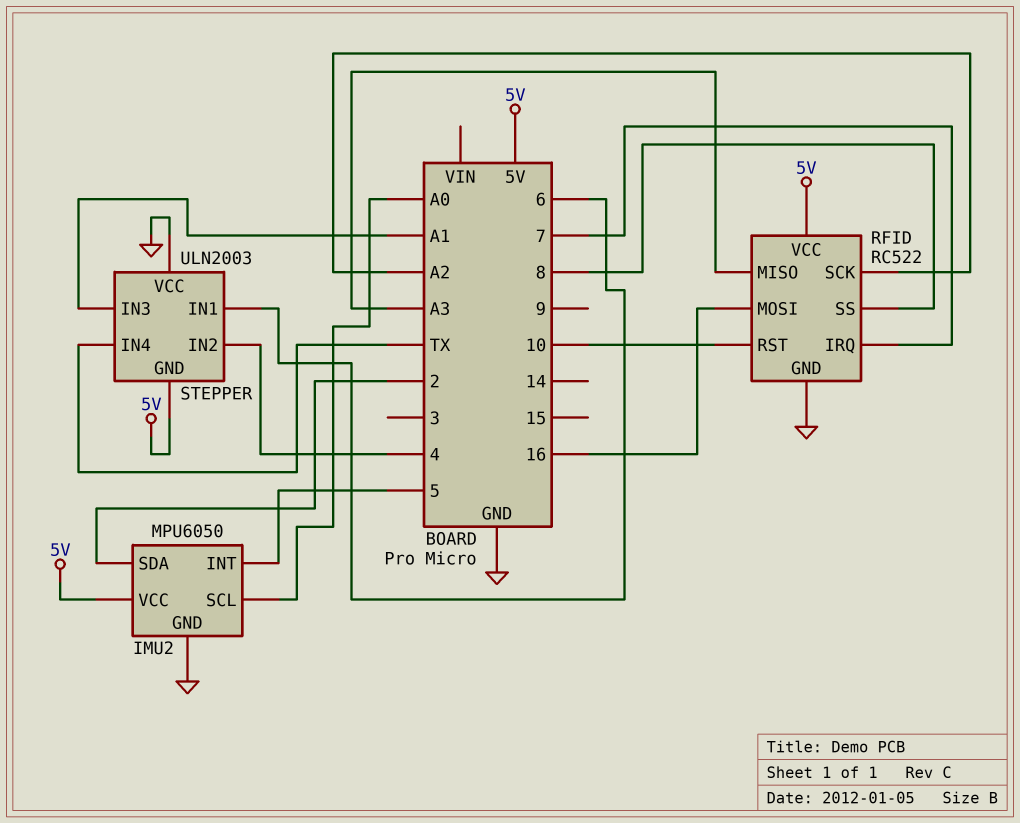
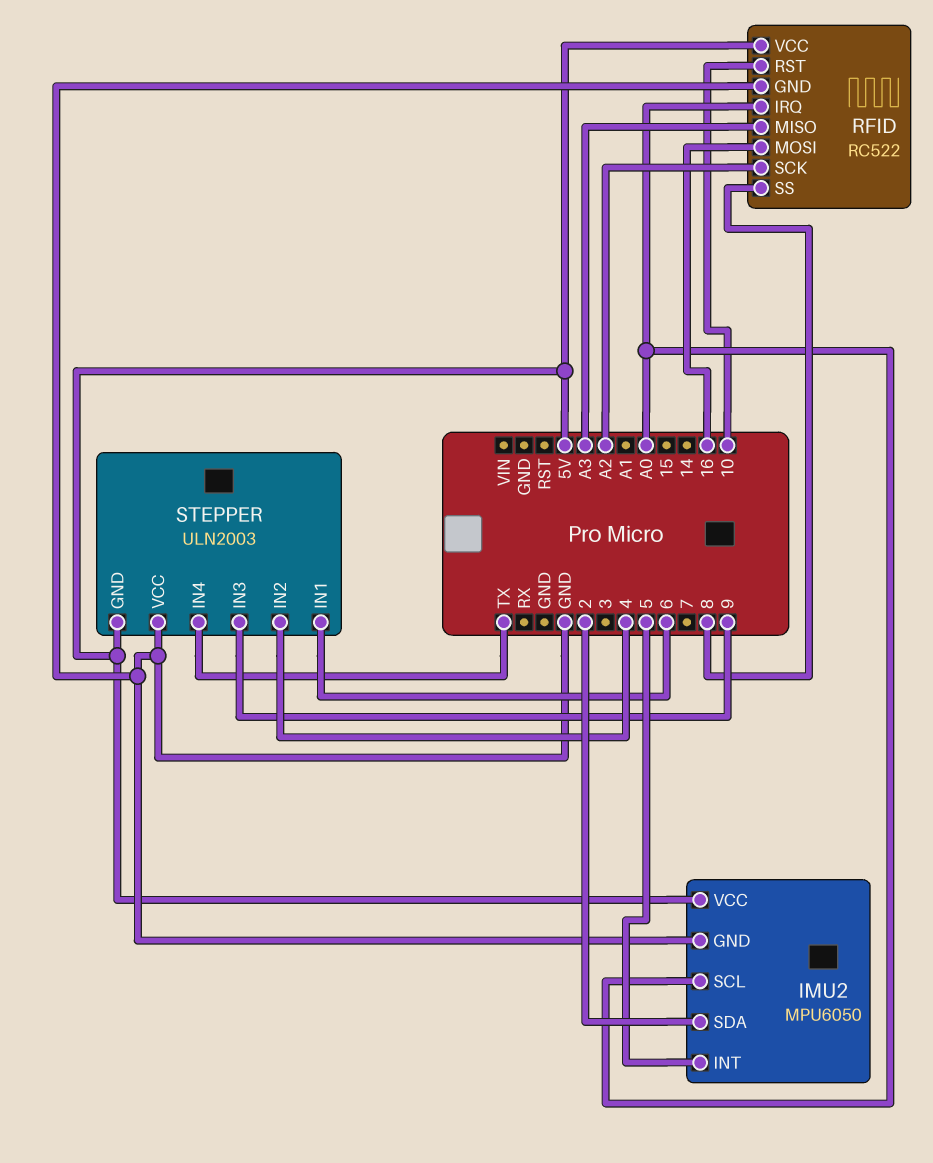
RFID pin IRQ: 7 -> A0
STEPPER pin IN3: A1 -> 9

